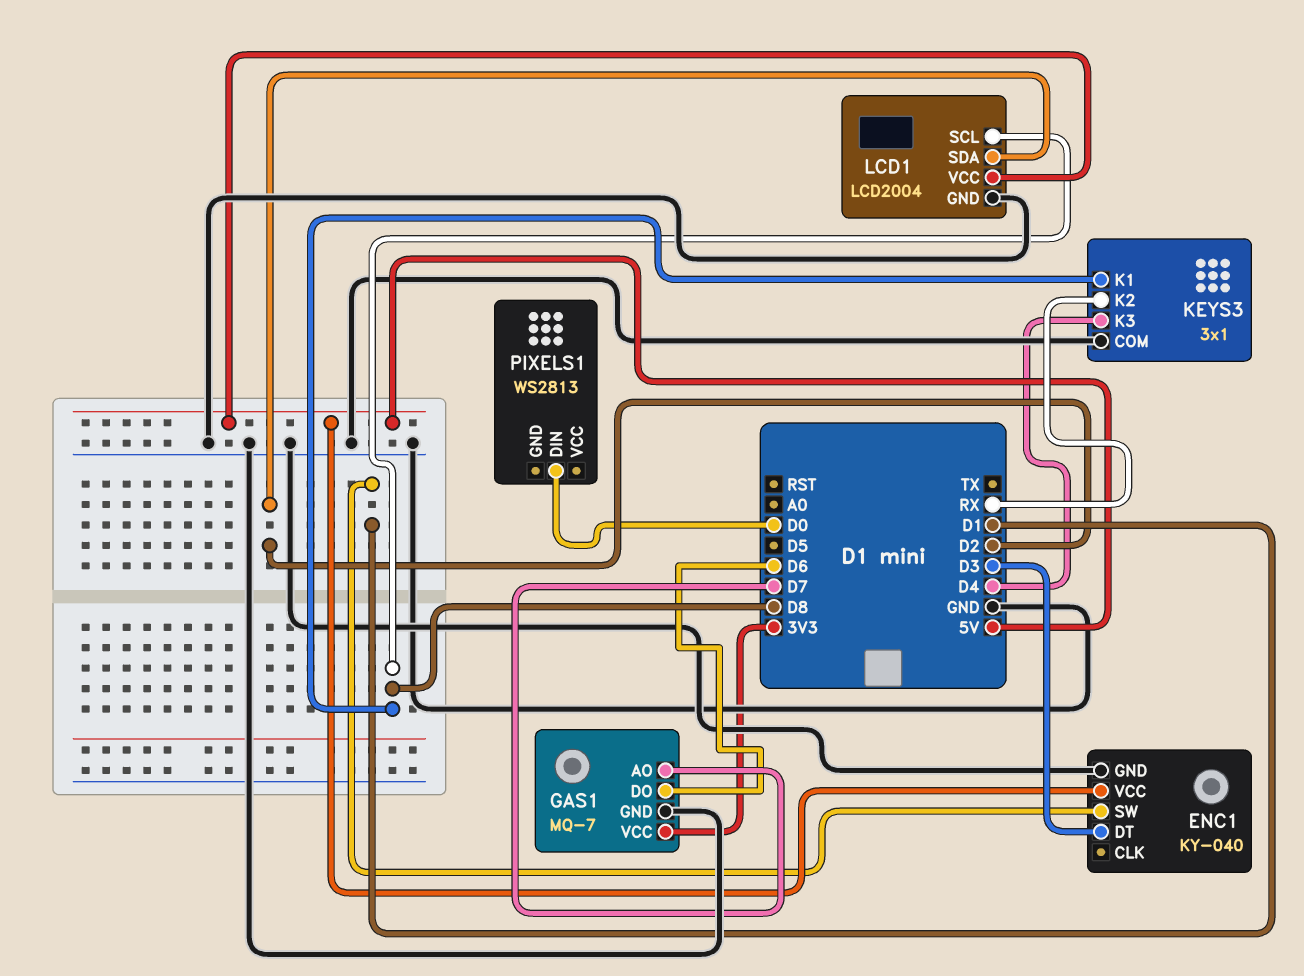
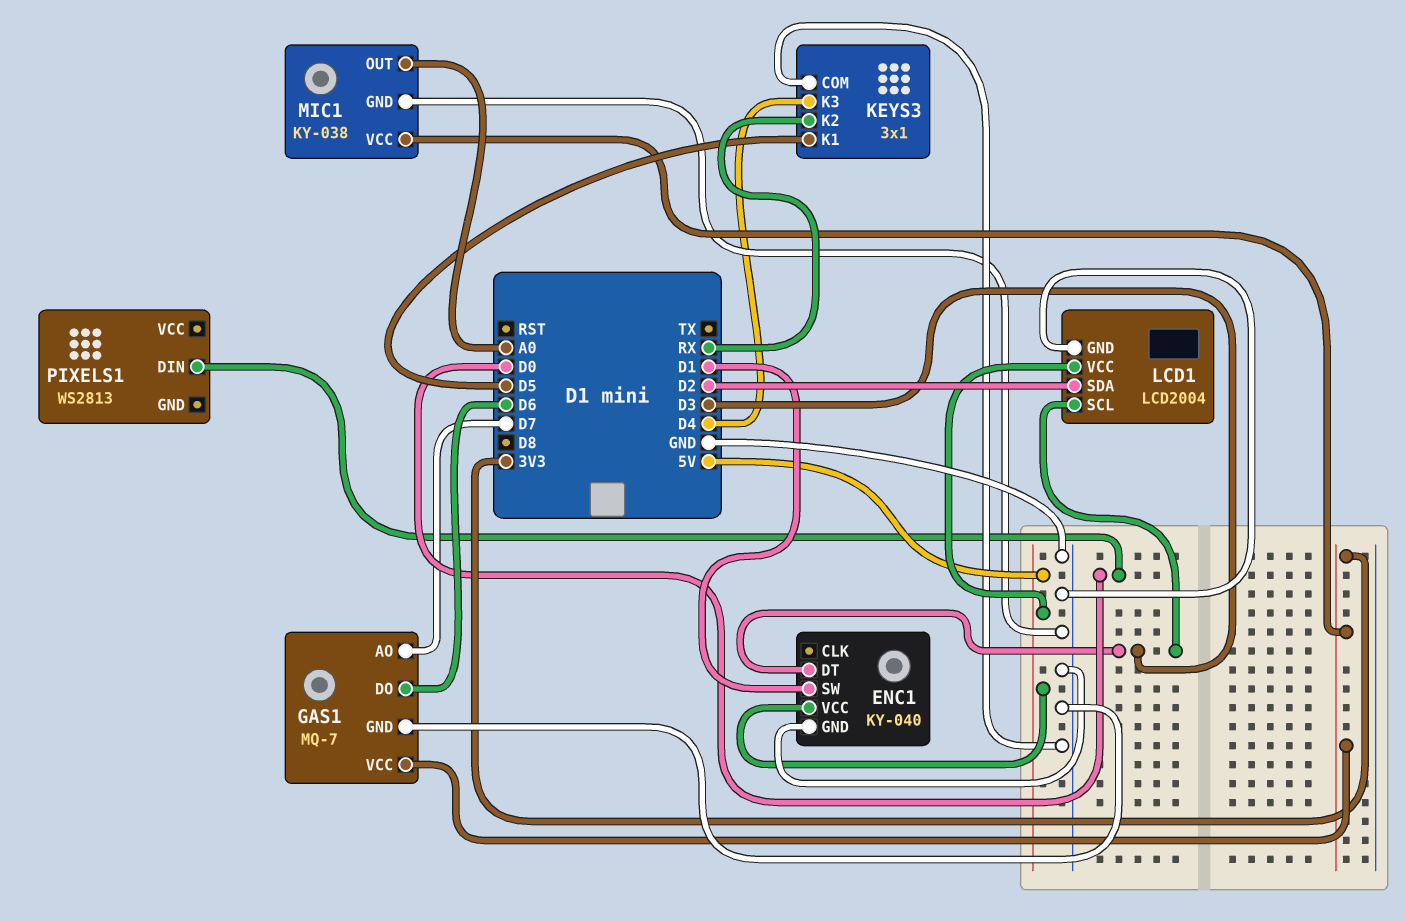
KEYS3 pin K1: D8 -> D5
LCD1 pin SCL: D8 -> D3
MIC1: none -> KY-038
MIC1 pin GND: none -> GND
MIC1 pin OUT: none -> A0
MIC1 pin VCC: none -> 3V3

